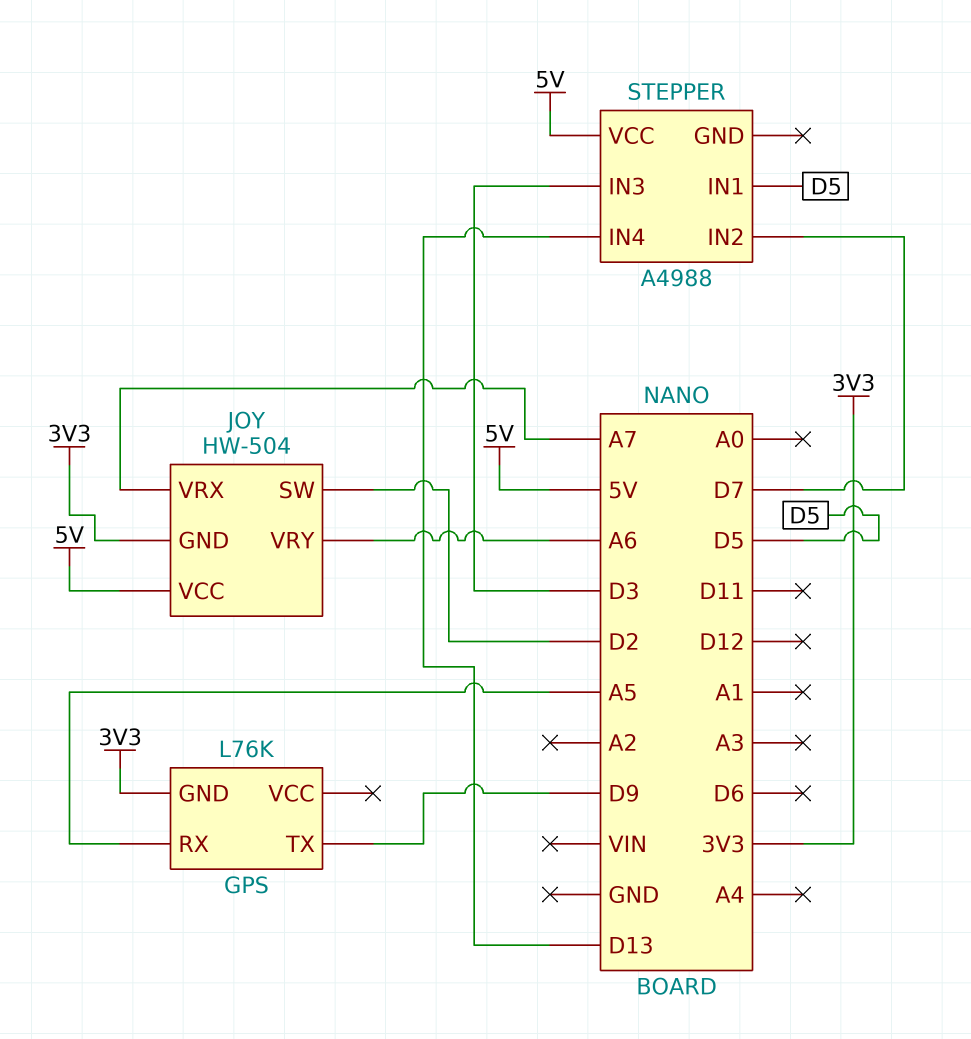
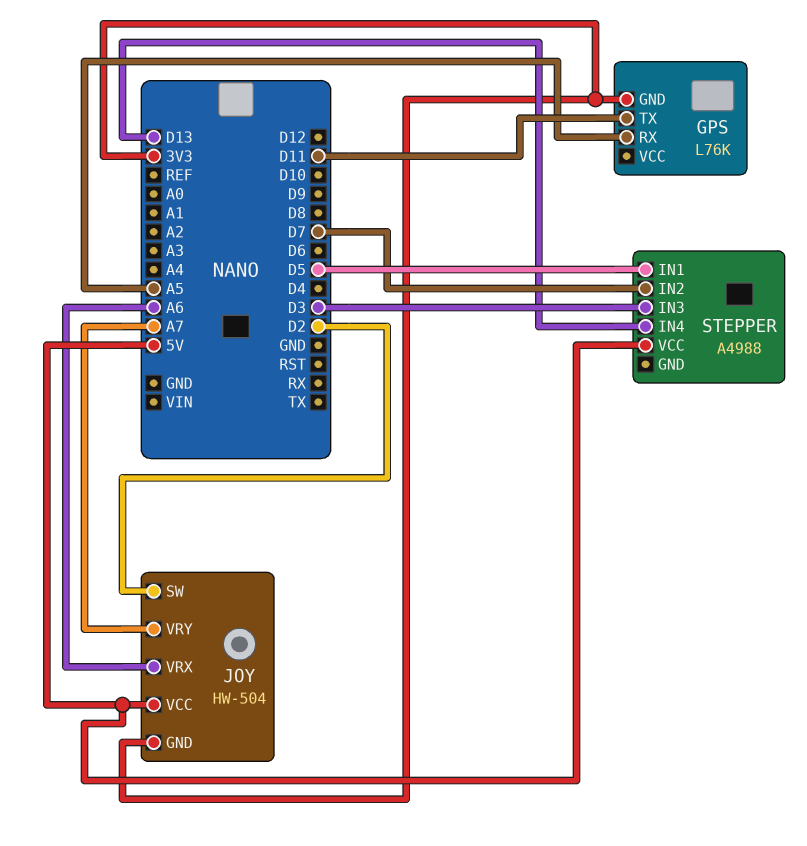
GPS pin TX: D9 -> D11
JOY pin VRX: A7 -> A6
JOY pin VRY: A6 -> A7

